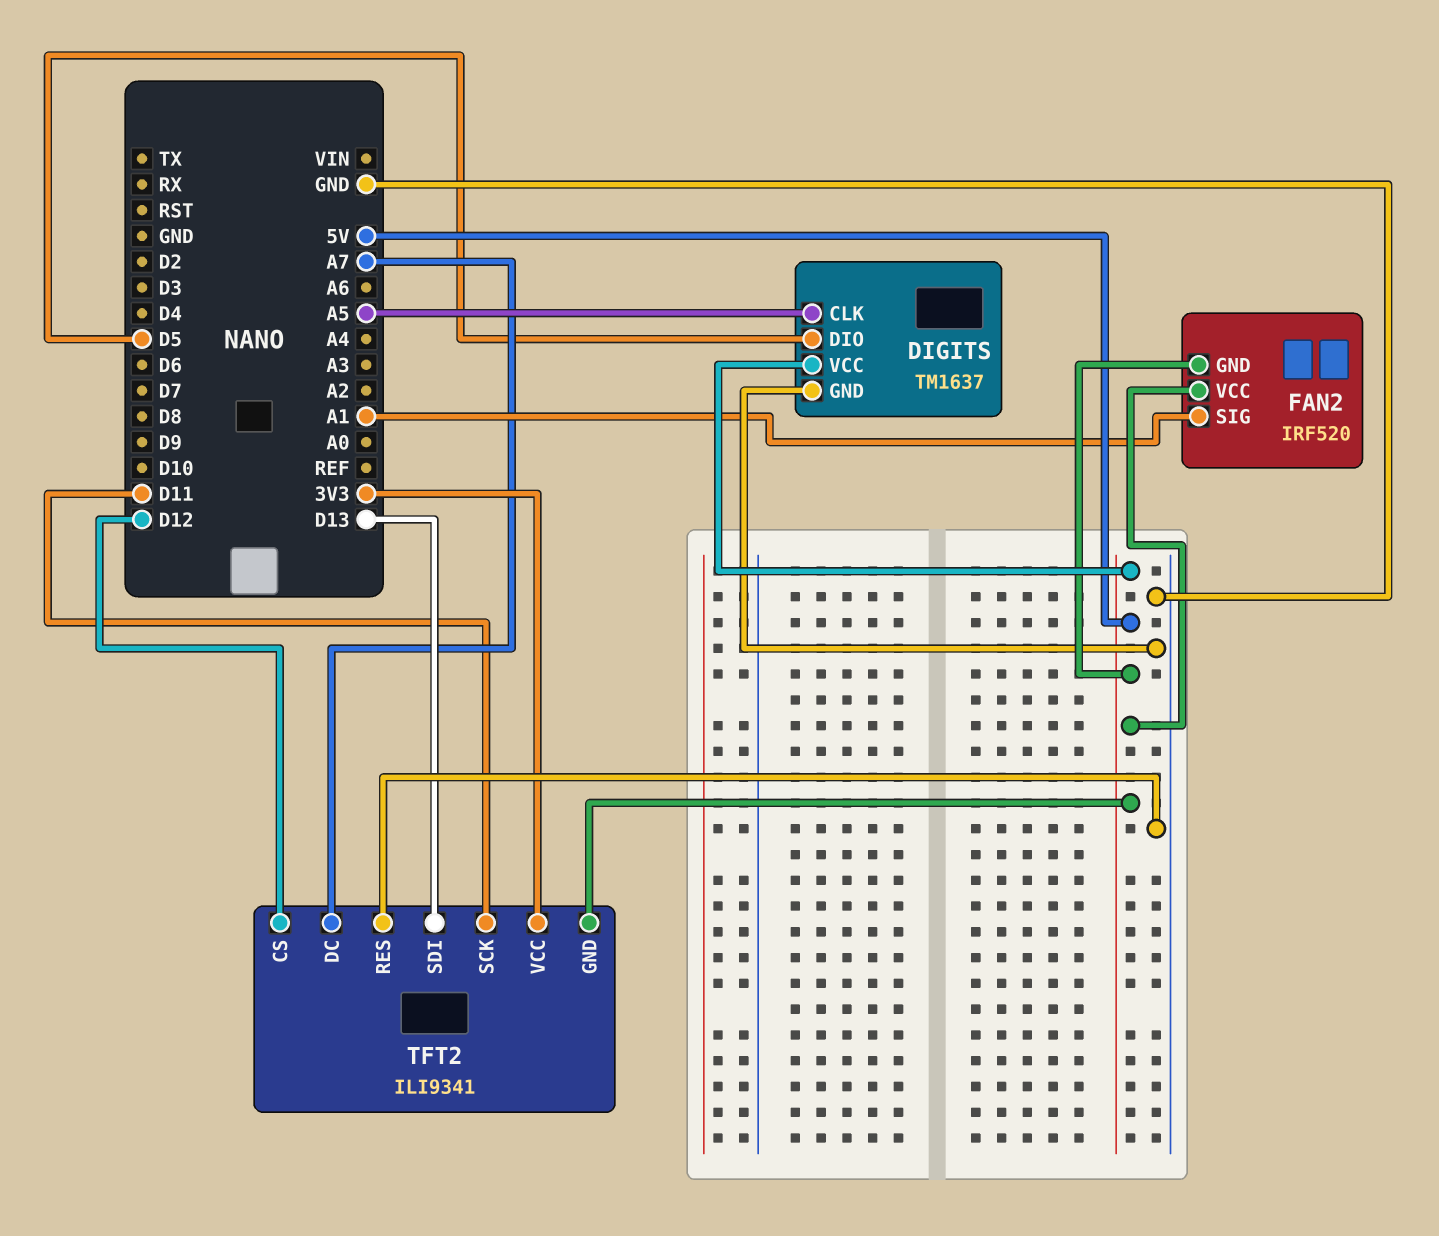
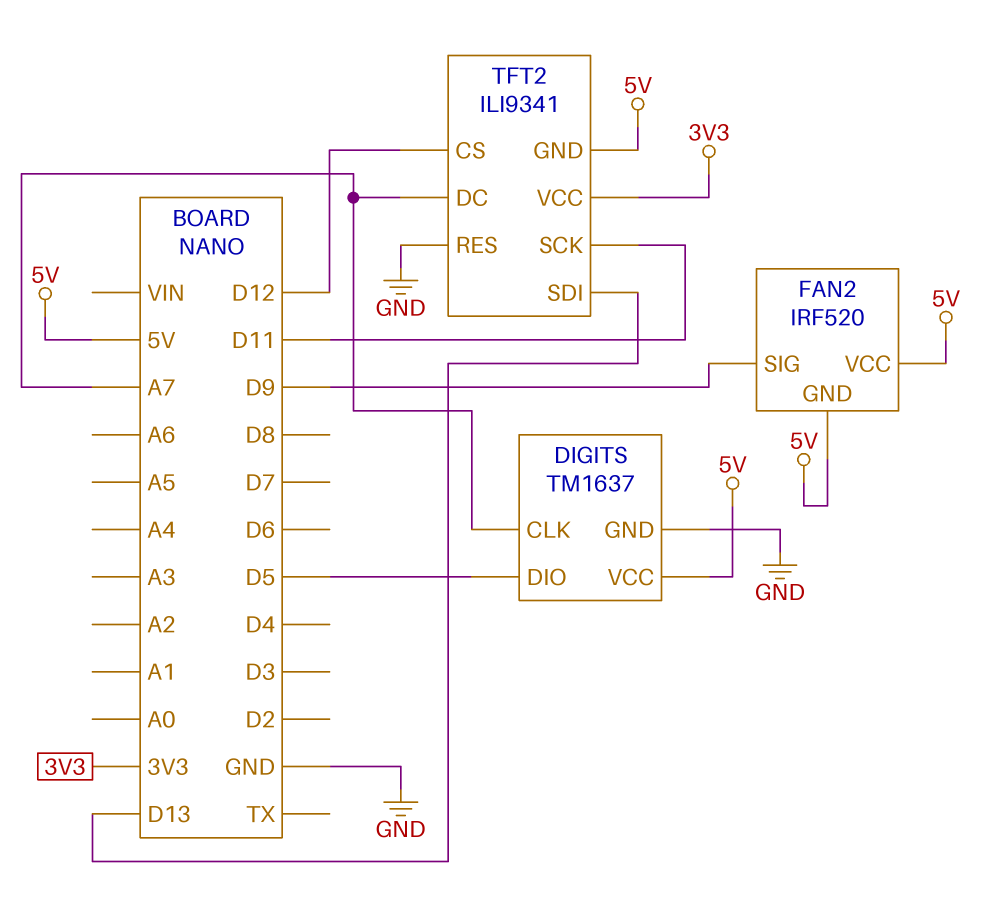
DIGITS pin CLK: A5 -> A7
FAN2 pin SIG: A1 -> D9

